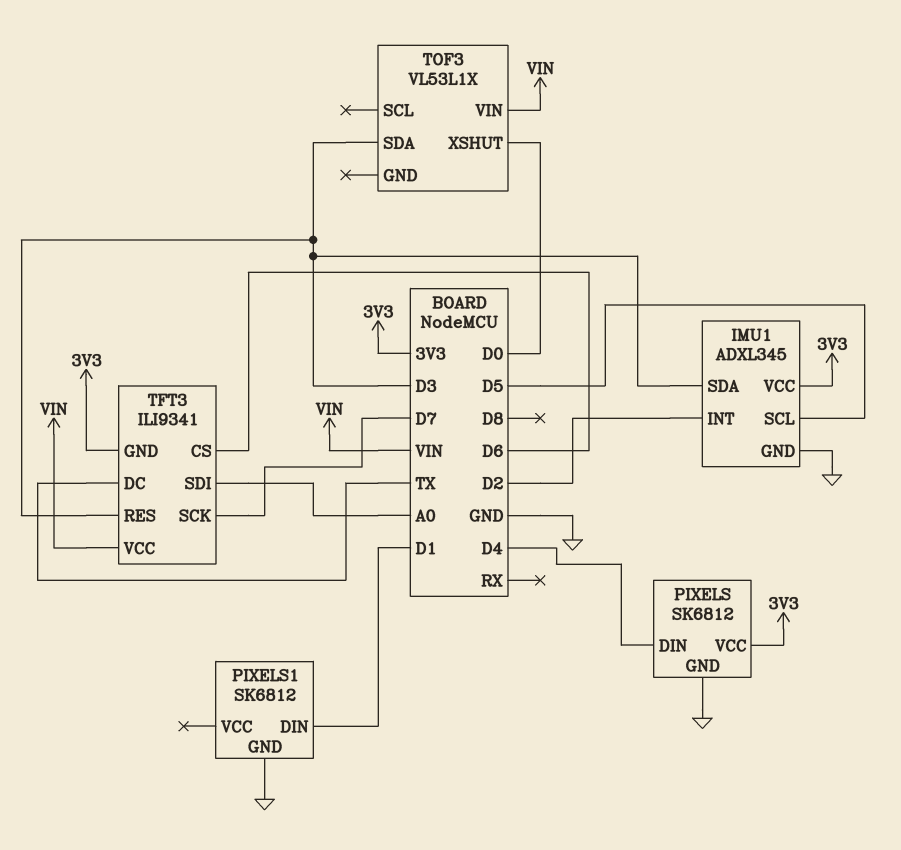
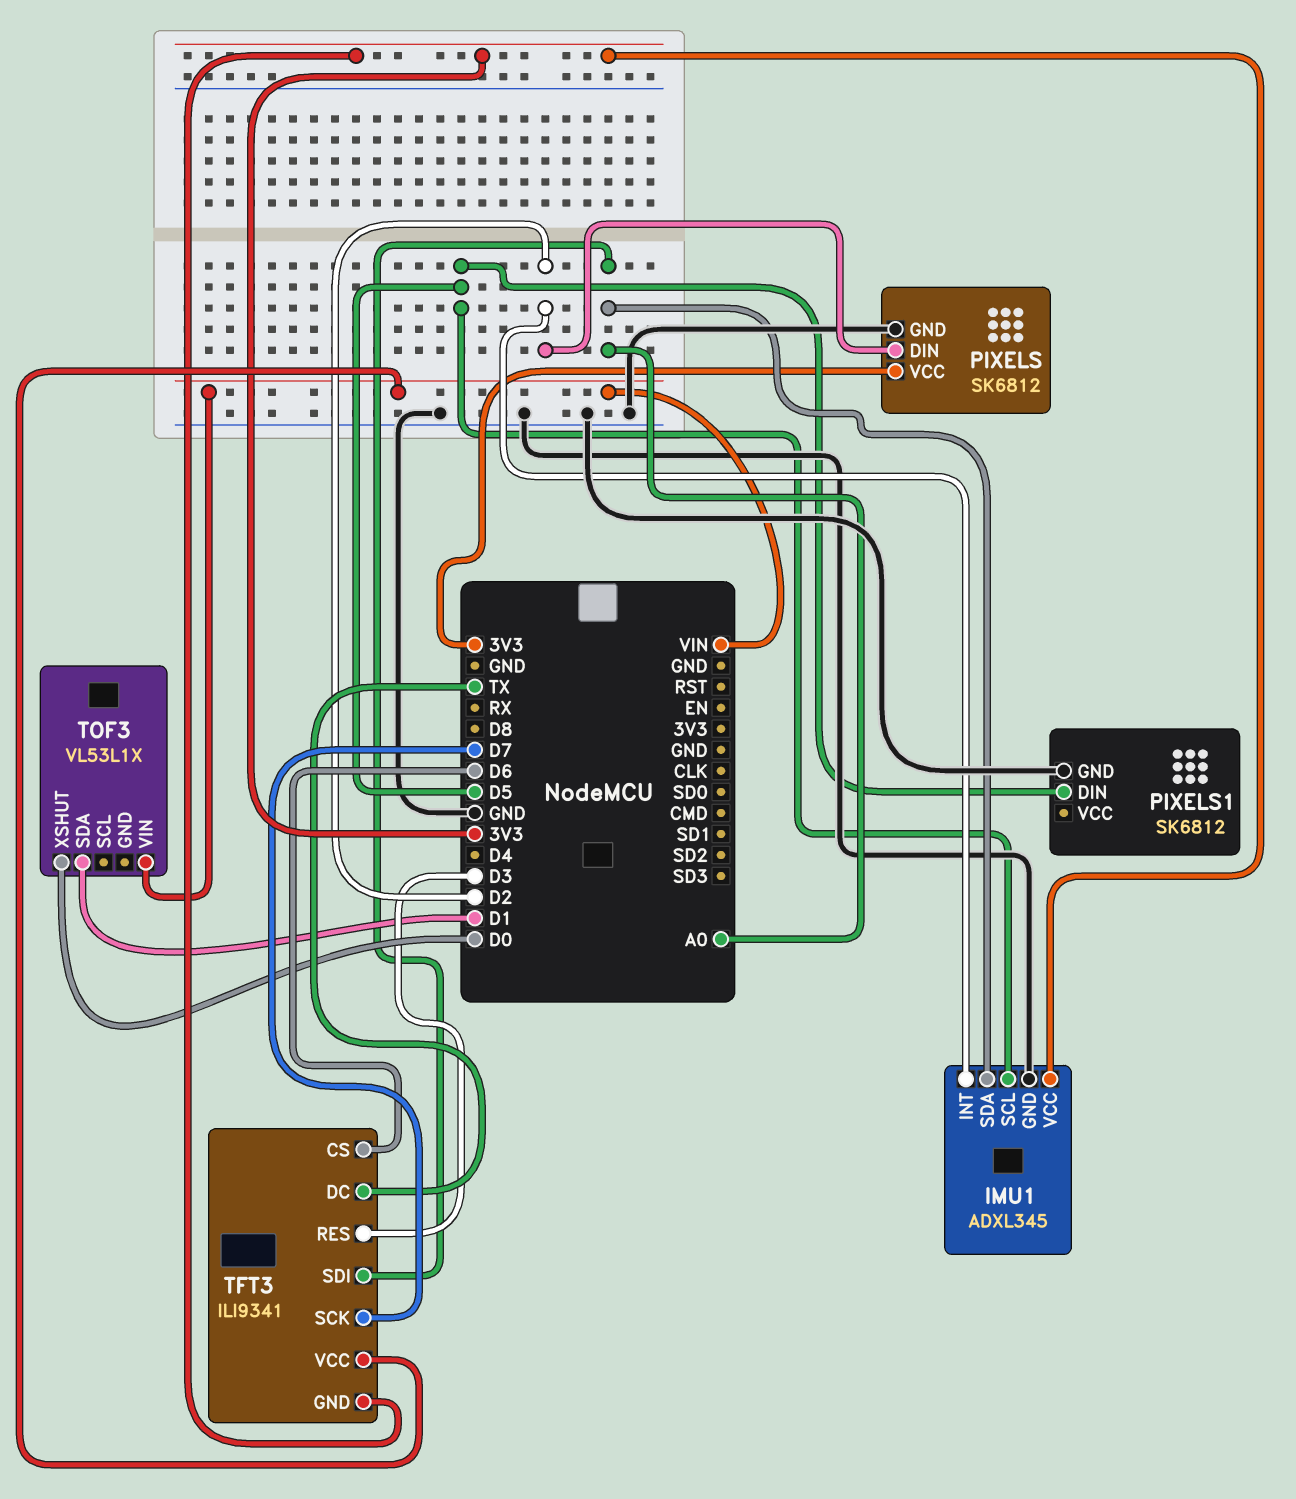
IMU1 pin SDA: D3 -> A0
PIXELS pin DIN: D4 -> D2
PIXELS1 pin DIN: D1 -> D5
TOF3 pin SDA: D3 -> D1

